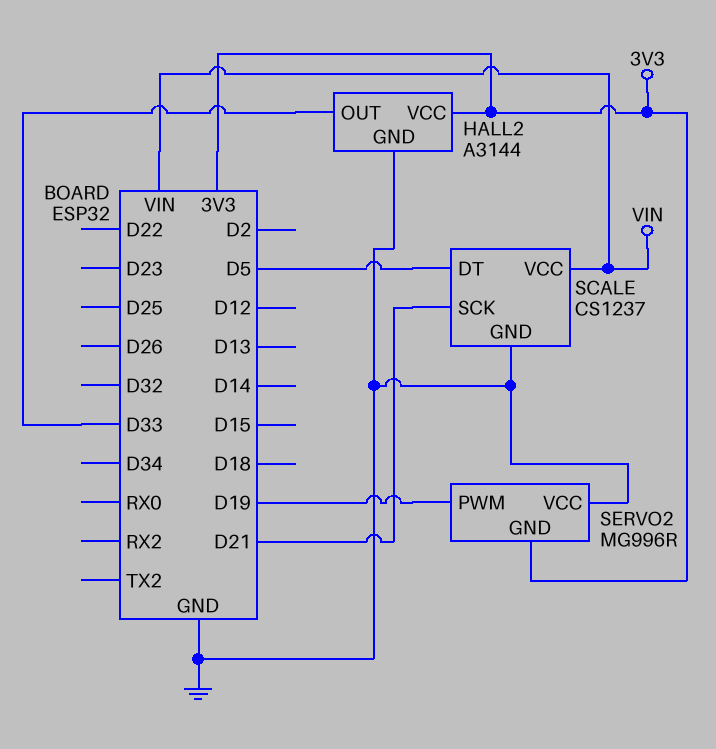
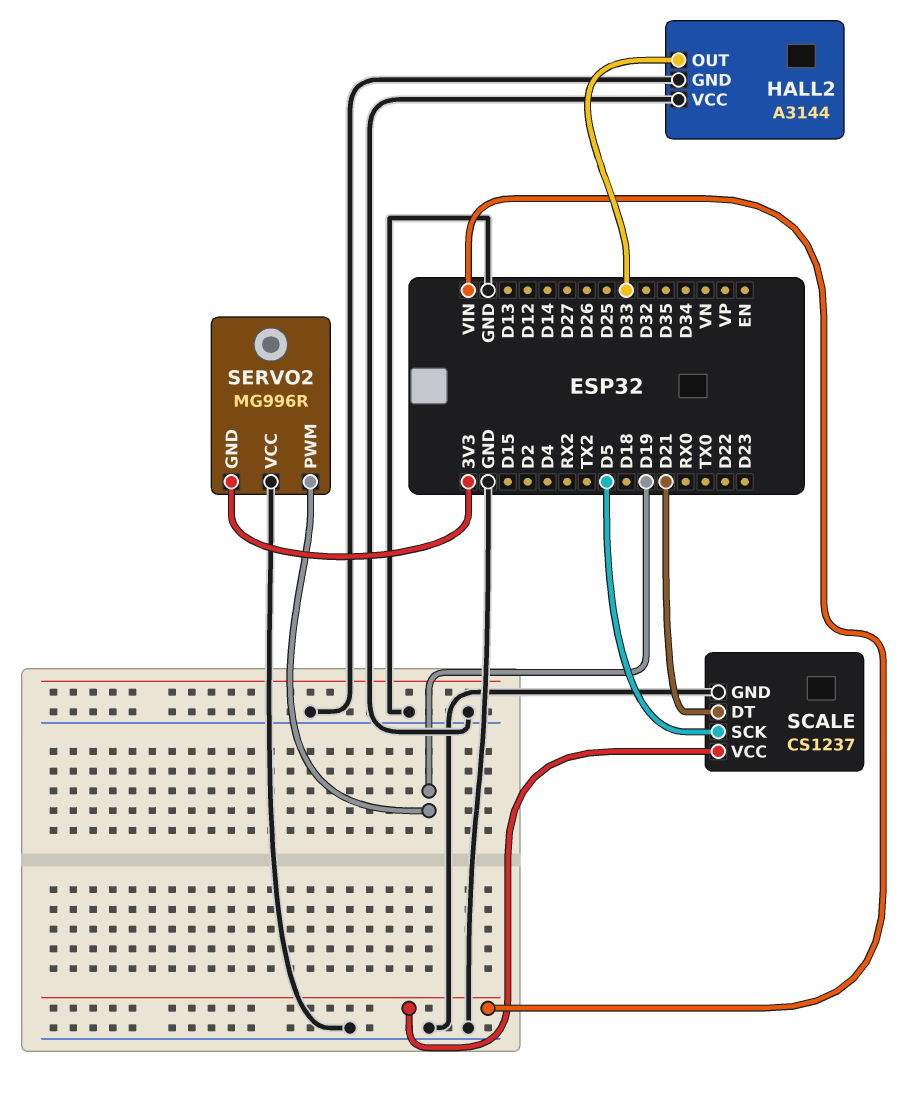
HALL2 pin VCC: 3V3 -> GND
SCALE pin DT: D5 -> D21
SCALE pin SCK: D21 -> D5

